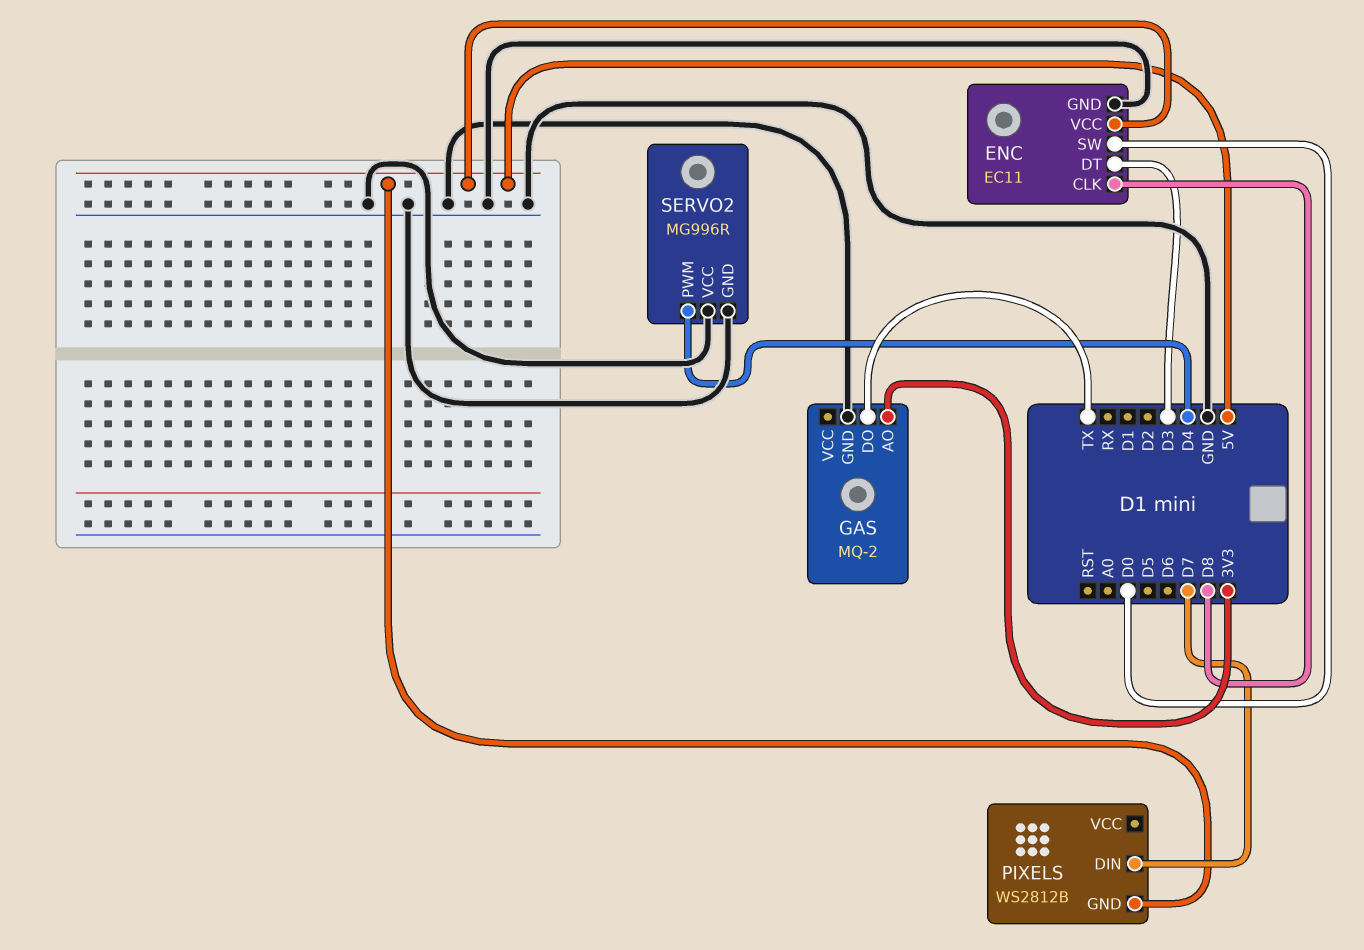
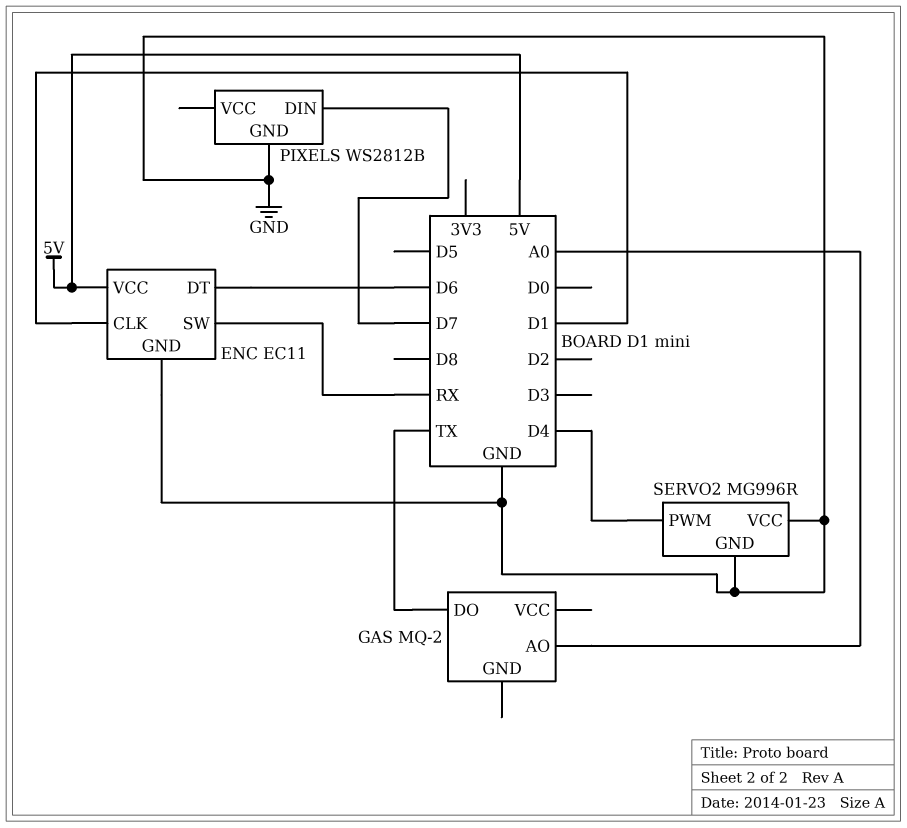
ENC pin CLK: D8 -> D1
ENC pin DT: D3 -> D6
ENC pin SW: D0 -> RX
GAS pin AO: 3V3 -> A0
GAS pin GND: GND -> none
PIXELS pin GND: 5V -> GND

